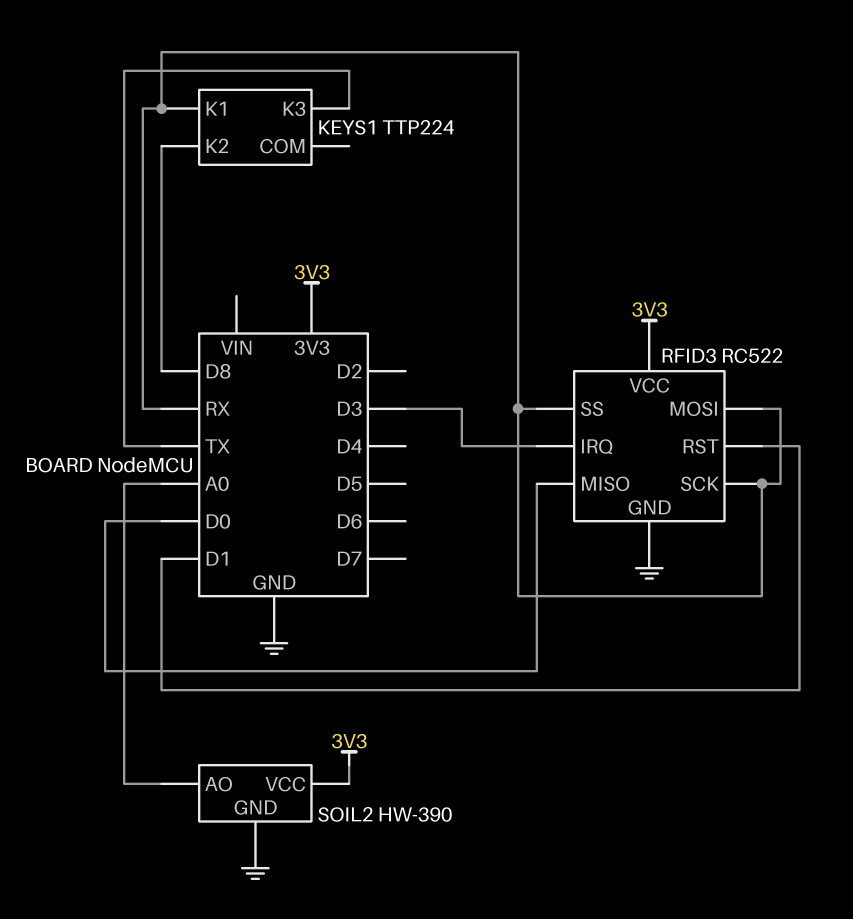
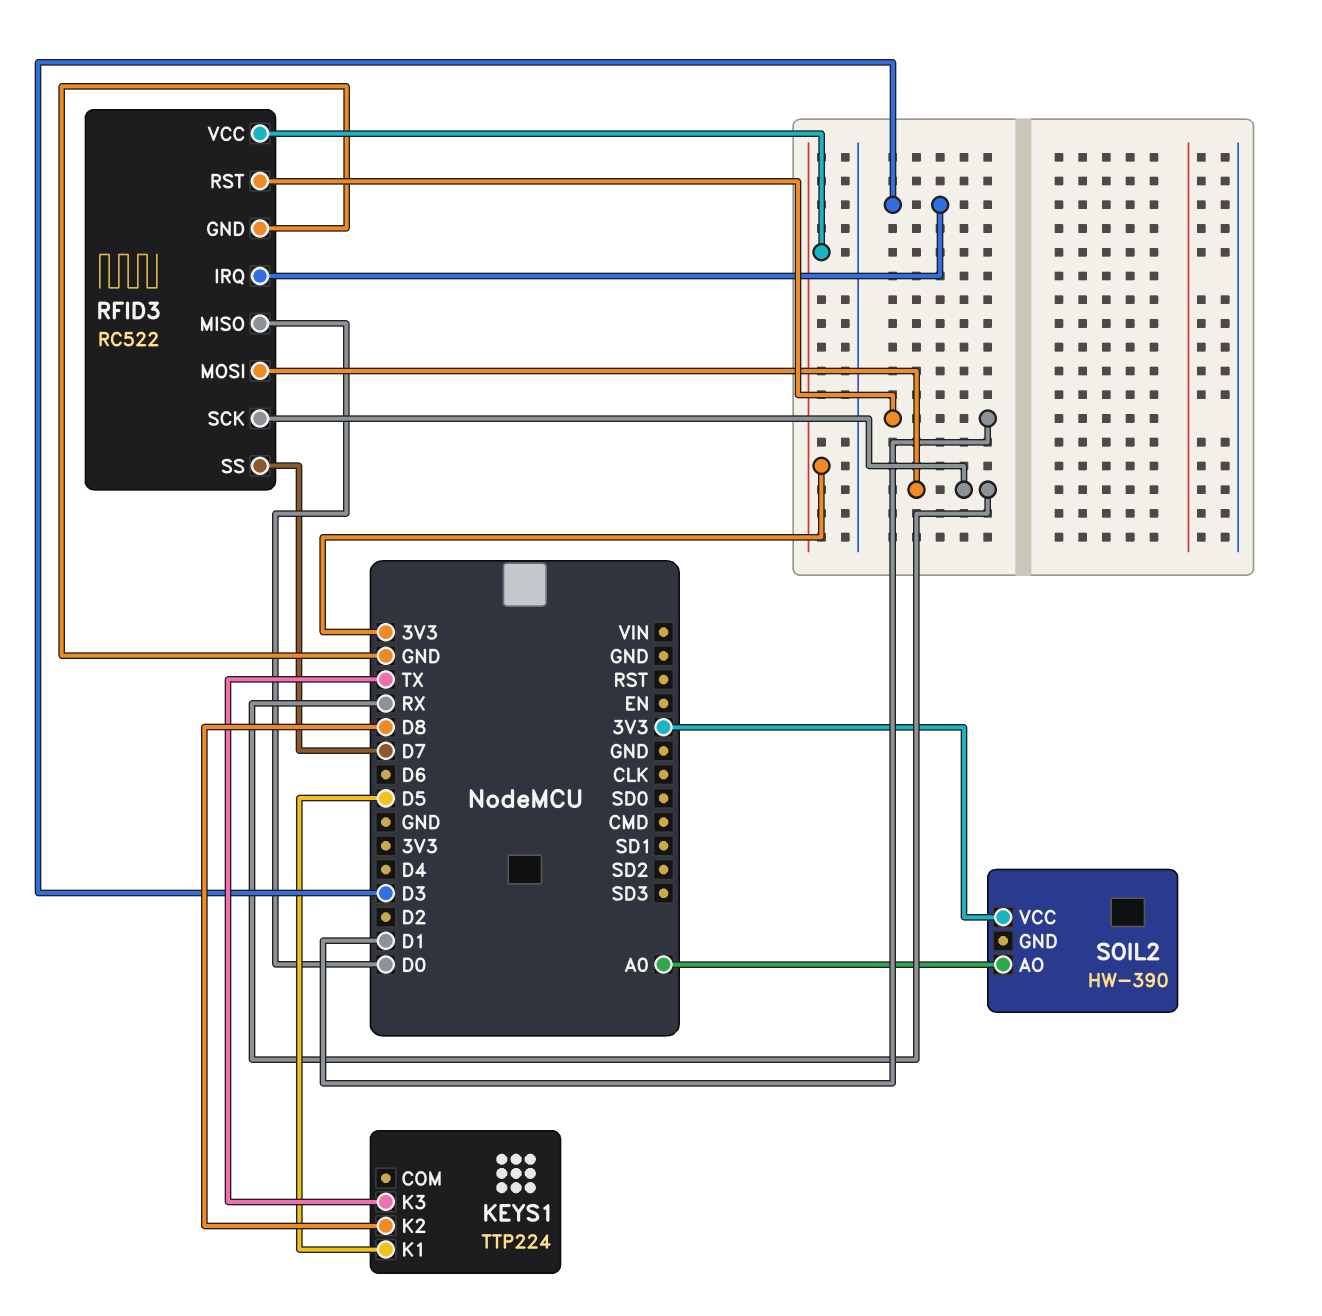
KEYS1 pin K1: RX -> D5
RFID3 pin SS: RX -> D7
SOIL2 pin GND: GND -> none

